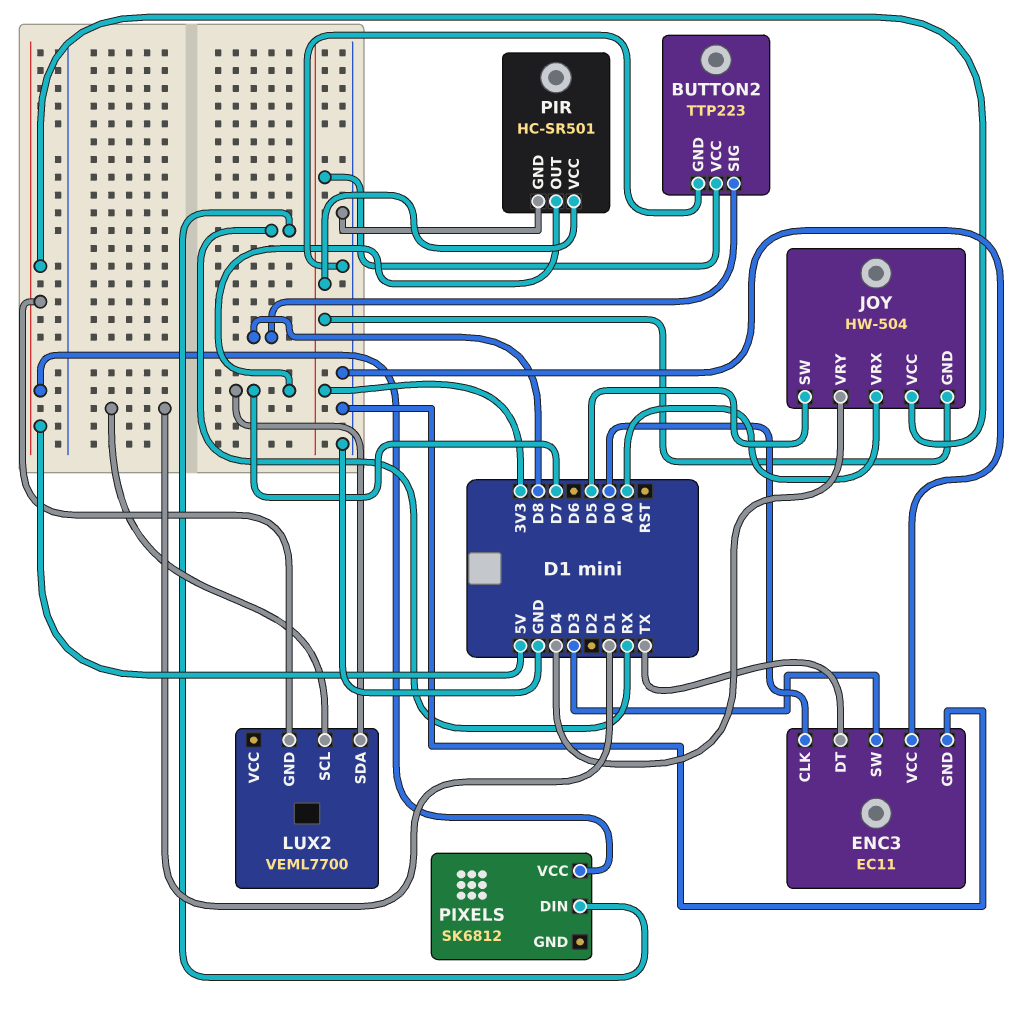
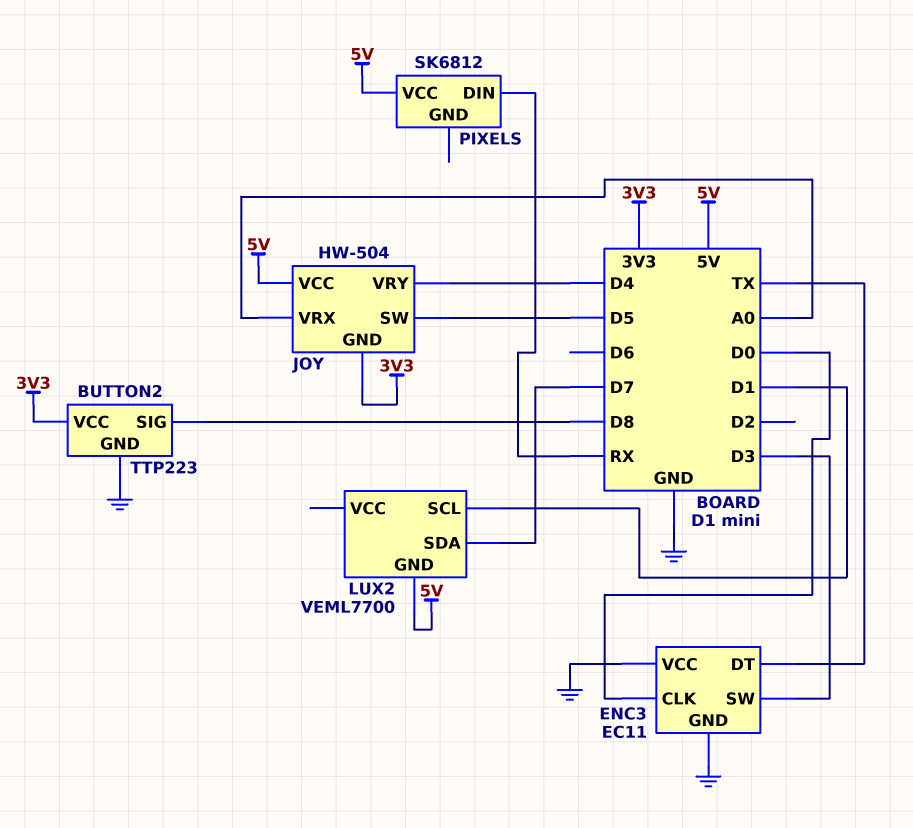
PIR: HC-SR501 -> none
PIR pin GND: GND -> none
PIR pin OUT: D7 -> none
PIR pin VCC: 3V3 -> none

